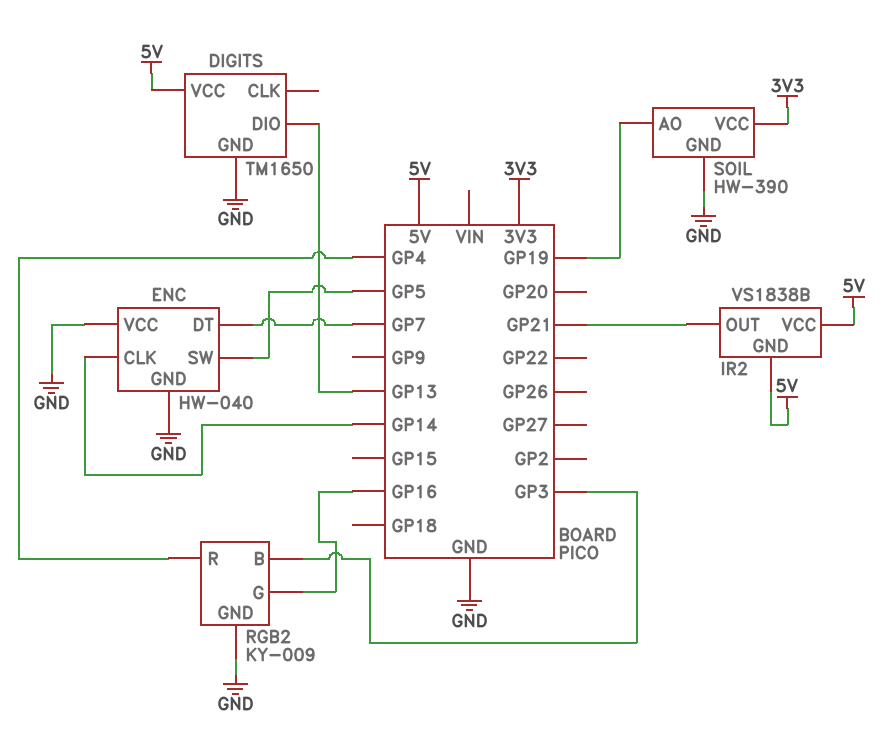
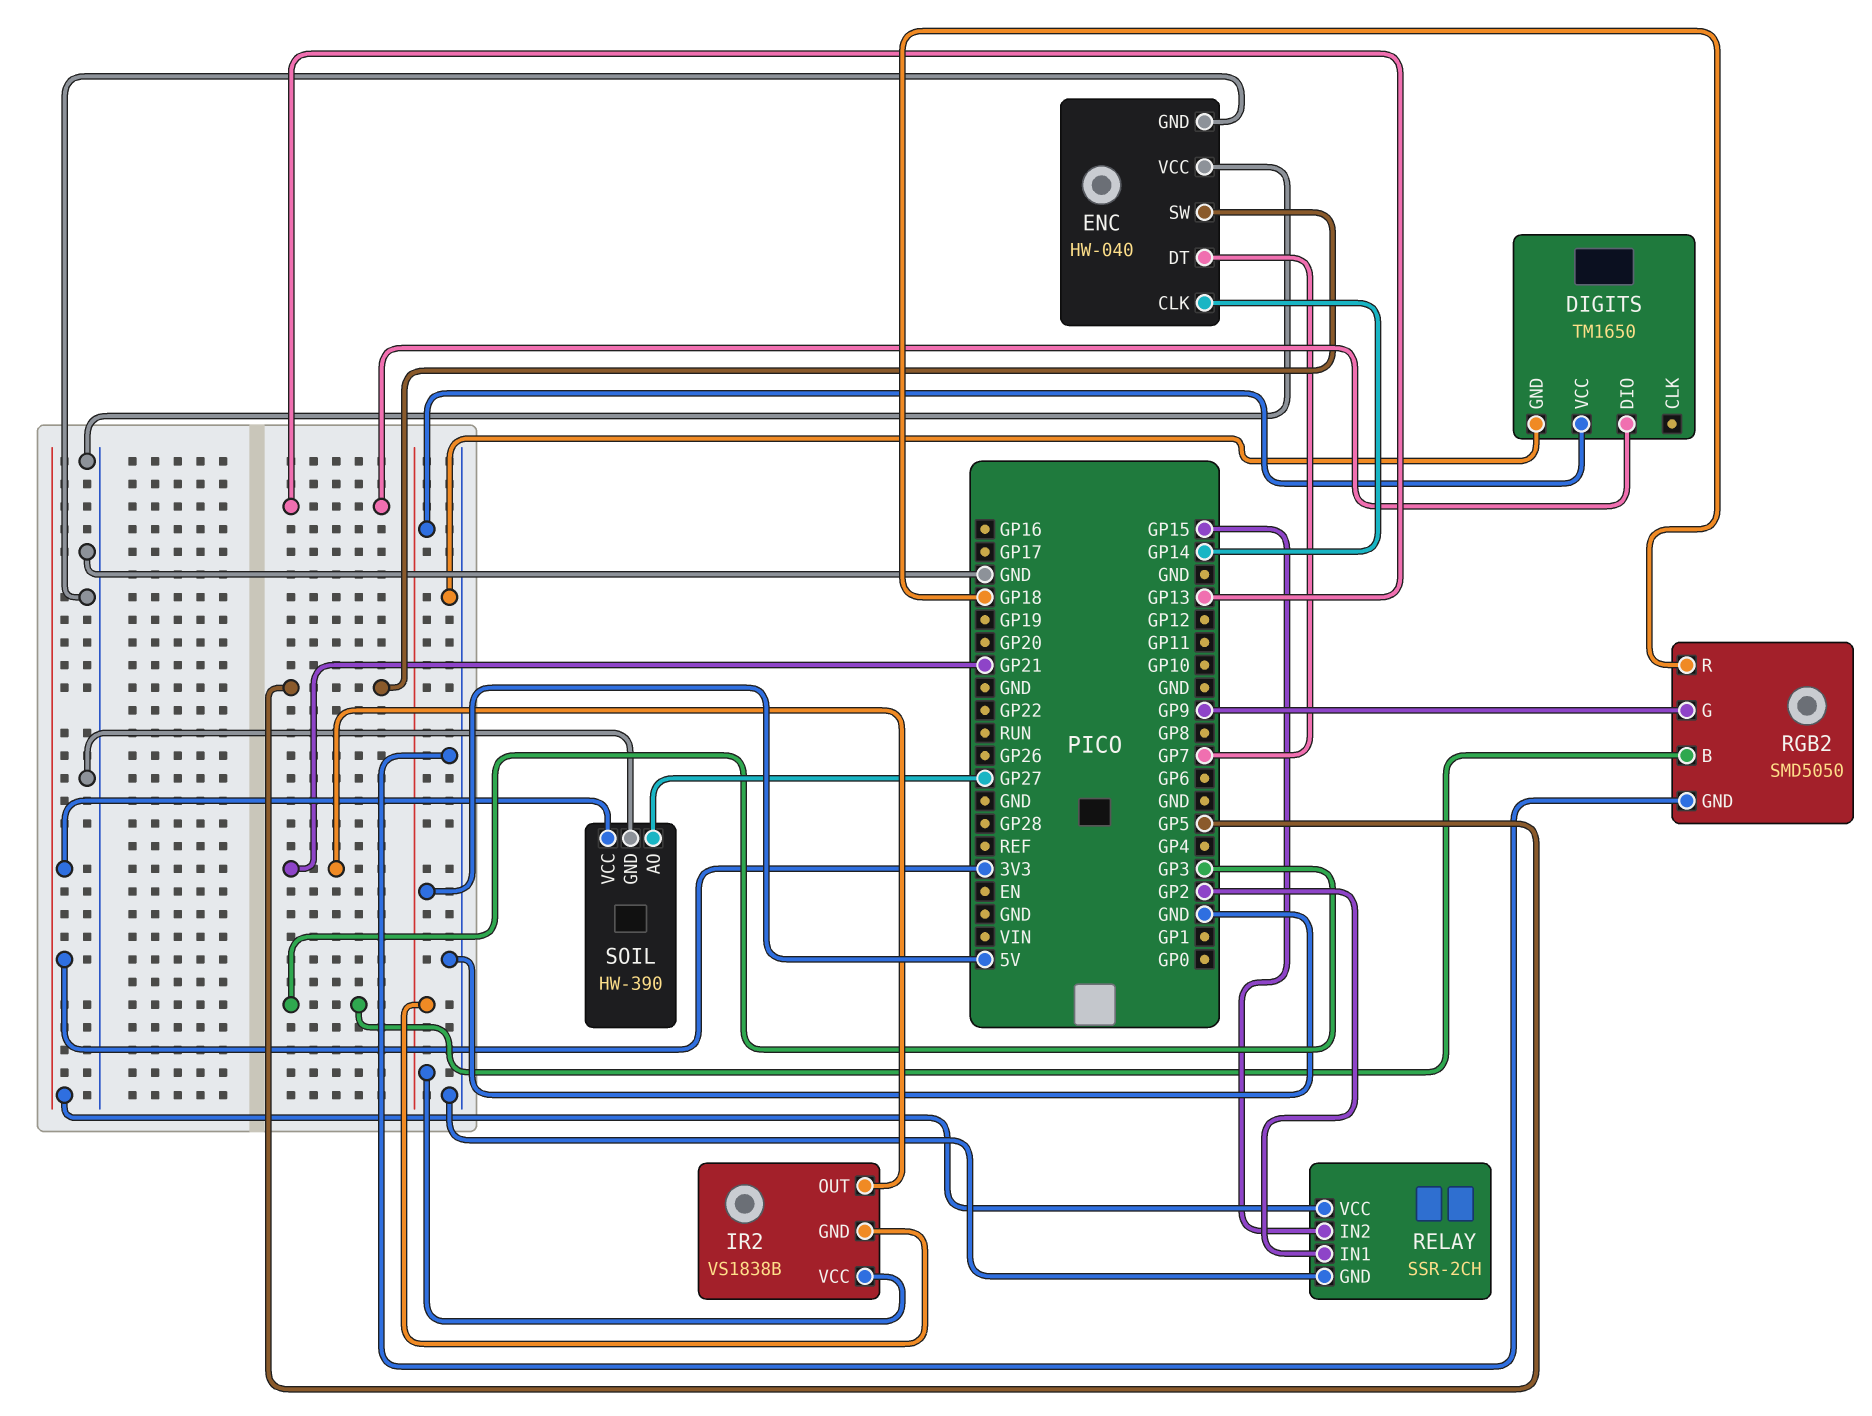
RELAY: none -> SSR-2CH
RELAY pin GND: none -> GND
RELAY pin IN1: none -> GP2
RELAY pin IN2: none -> GP15
RELAY pin VCC: none -> 3V3
RGB2: KY-009 -> SMD5050
RGB2 pin G: GP16 -> GP9
RGB2 pin R: GP4 -> GP18
SOIL pin AO: GP19 -> GP27

